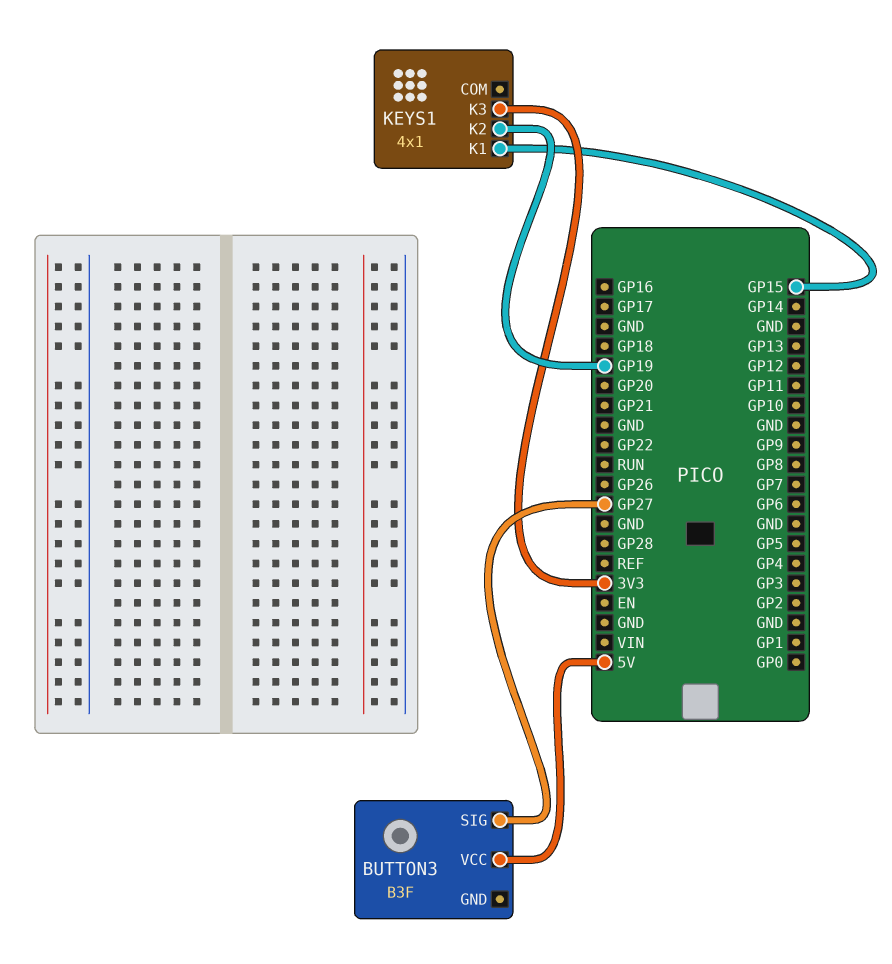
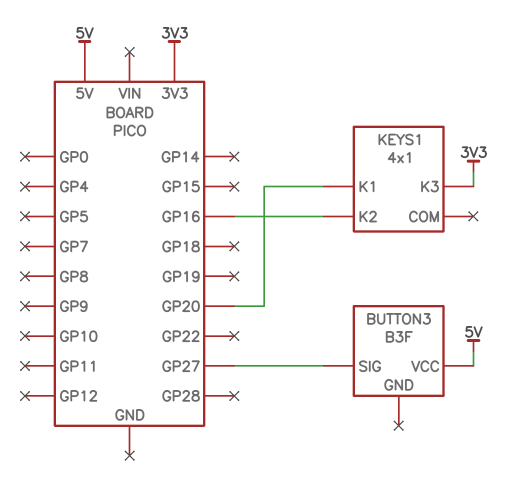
KEYS1 pin K1: GP15 -> GP20
KEYS1 pin K2: GP19 -> GP16

